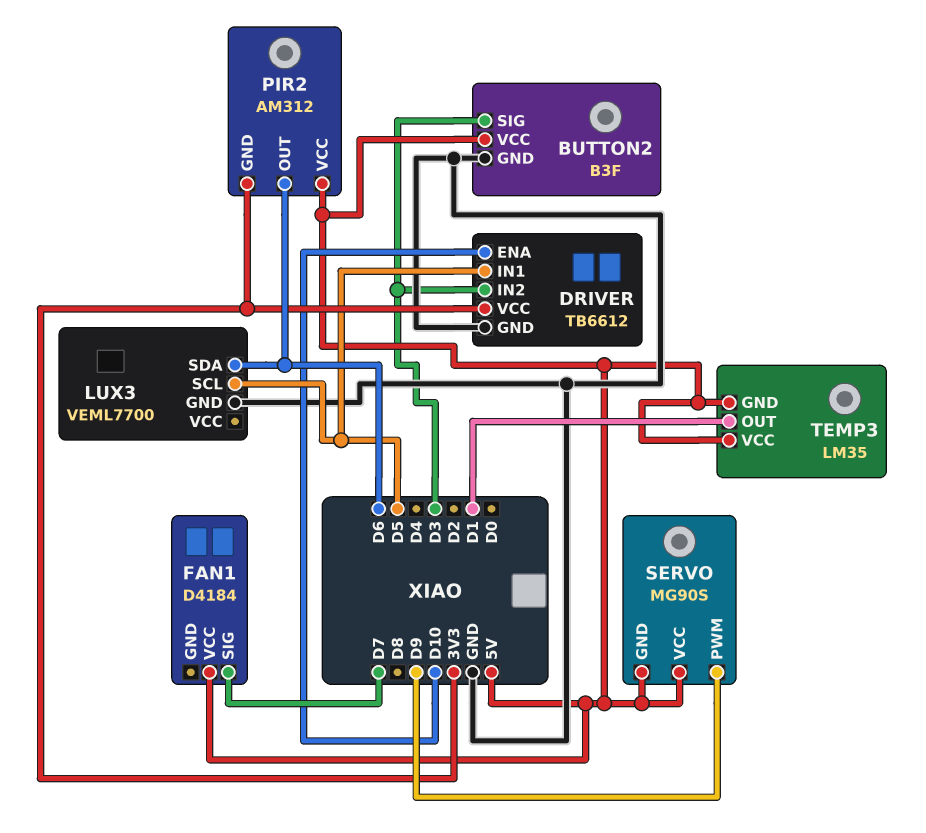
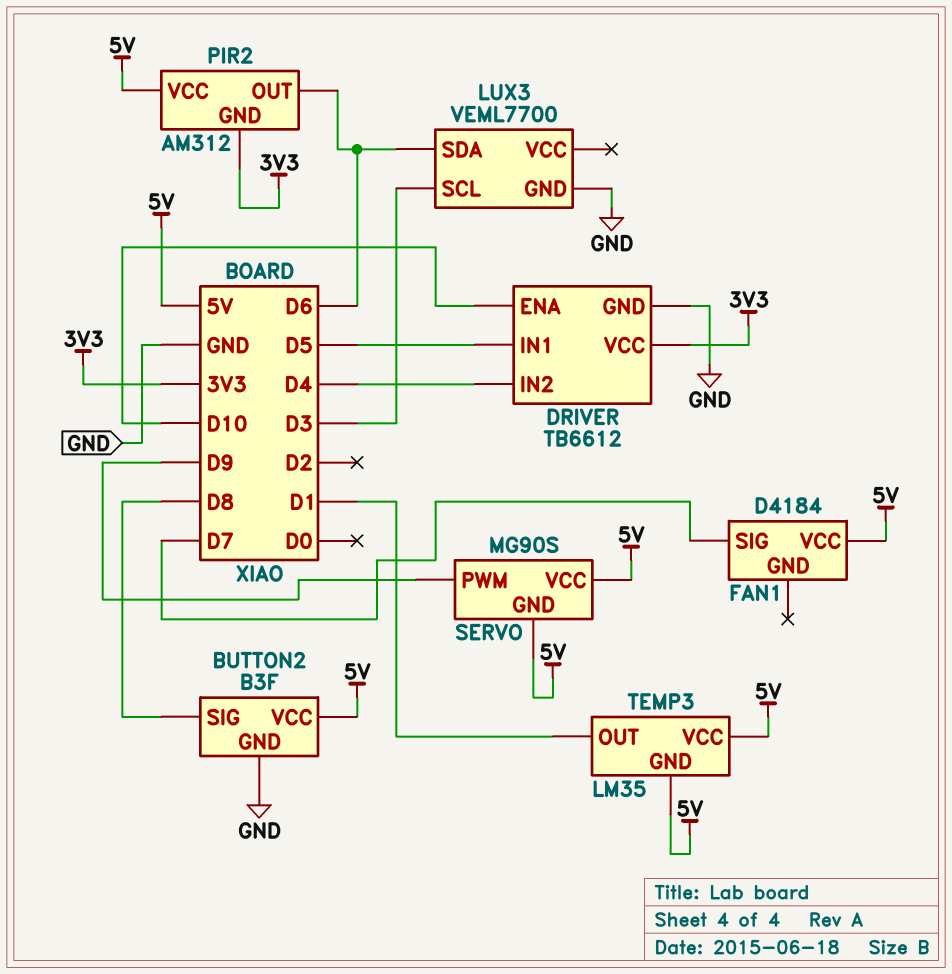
BUTTON2 pin SIG: D3 -> D8
DRIVER pin IN2: D3 -> D4
LUX3 pin SCL: D5 -> D3

